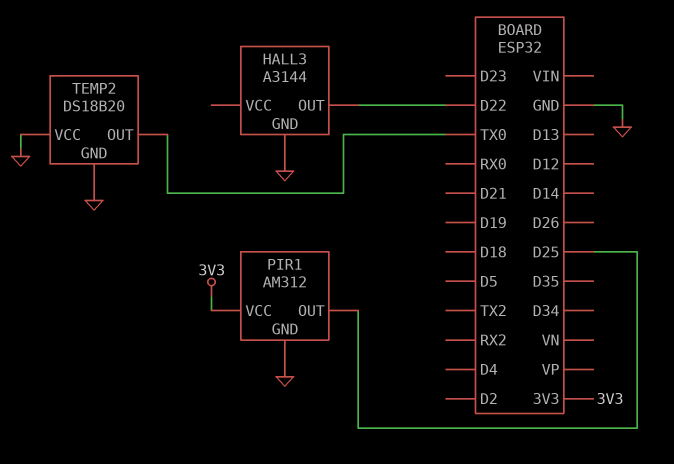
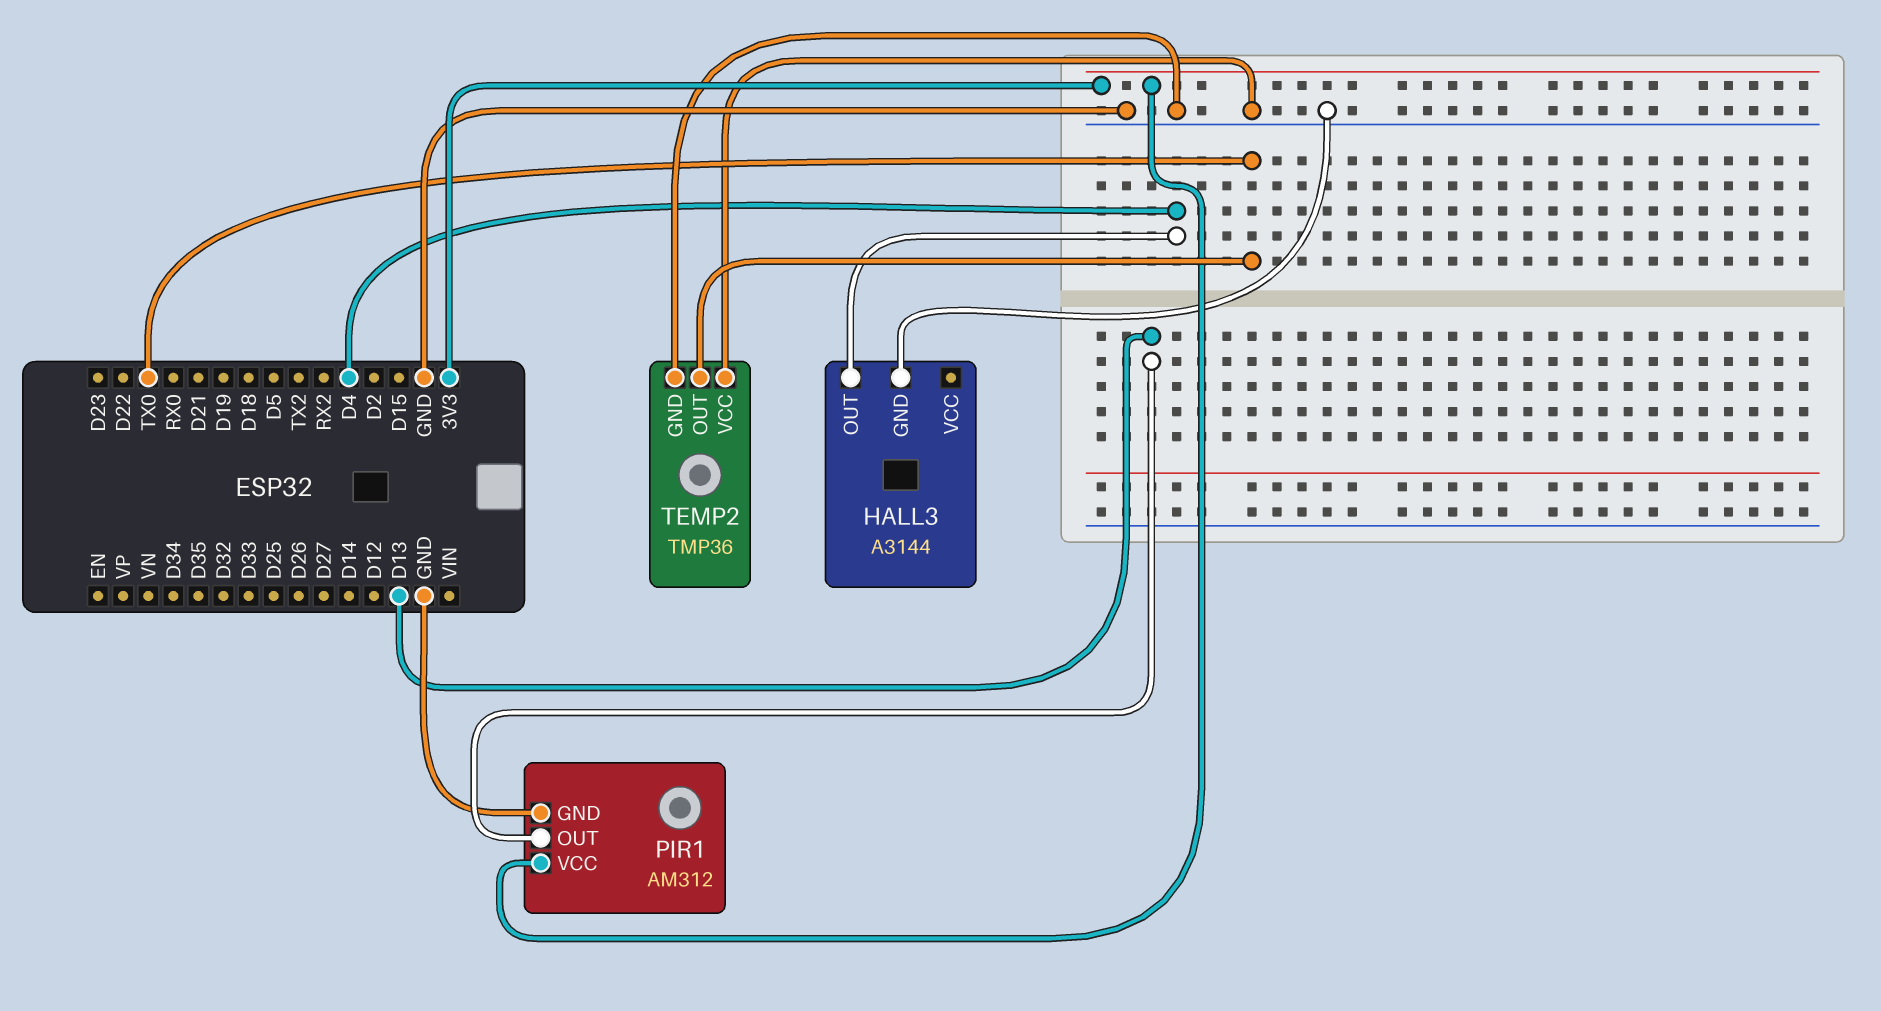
HALL3 pin OUT: D22 -> D4
PIR1 pin OUT: D25 -> D13
TEMP2: DS18B20 -> TMP36

